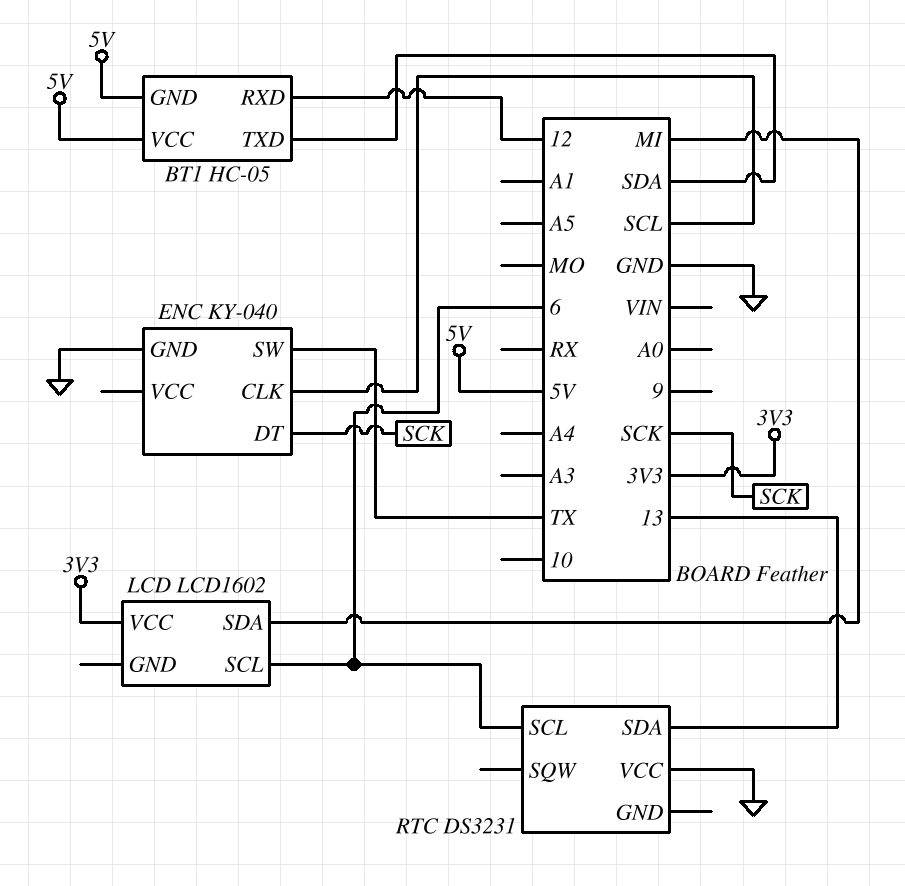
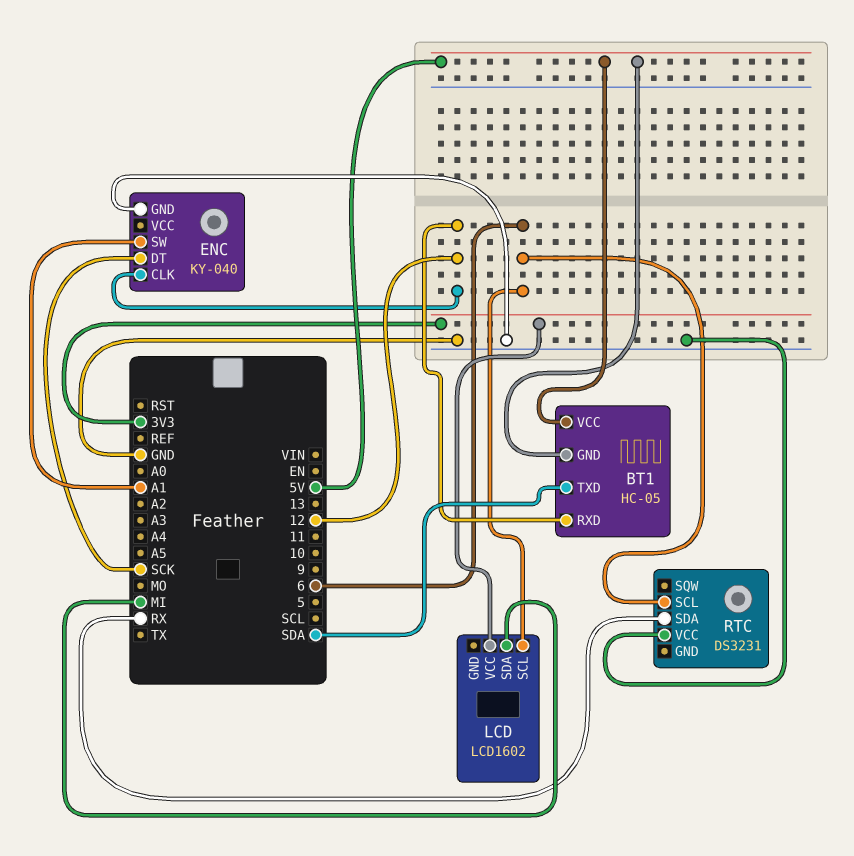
ENC pin CLK: SCL -> 12
ENC pin SW: TX -> A1
RTC pin SDA: 13 -> RX

